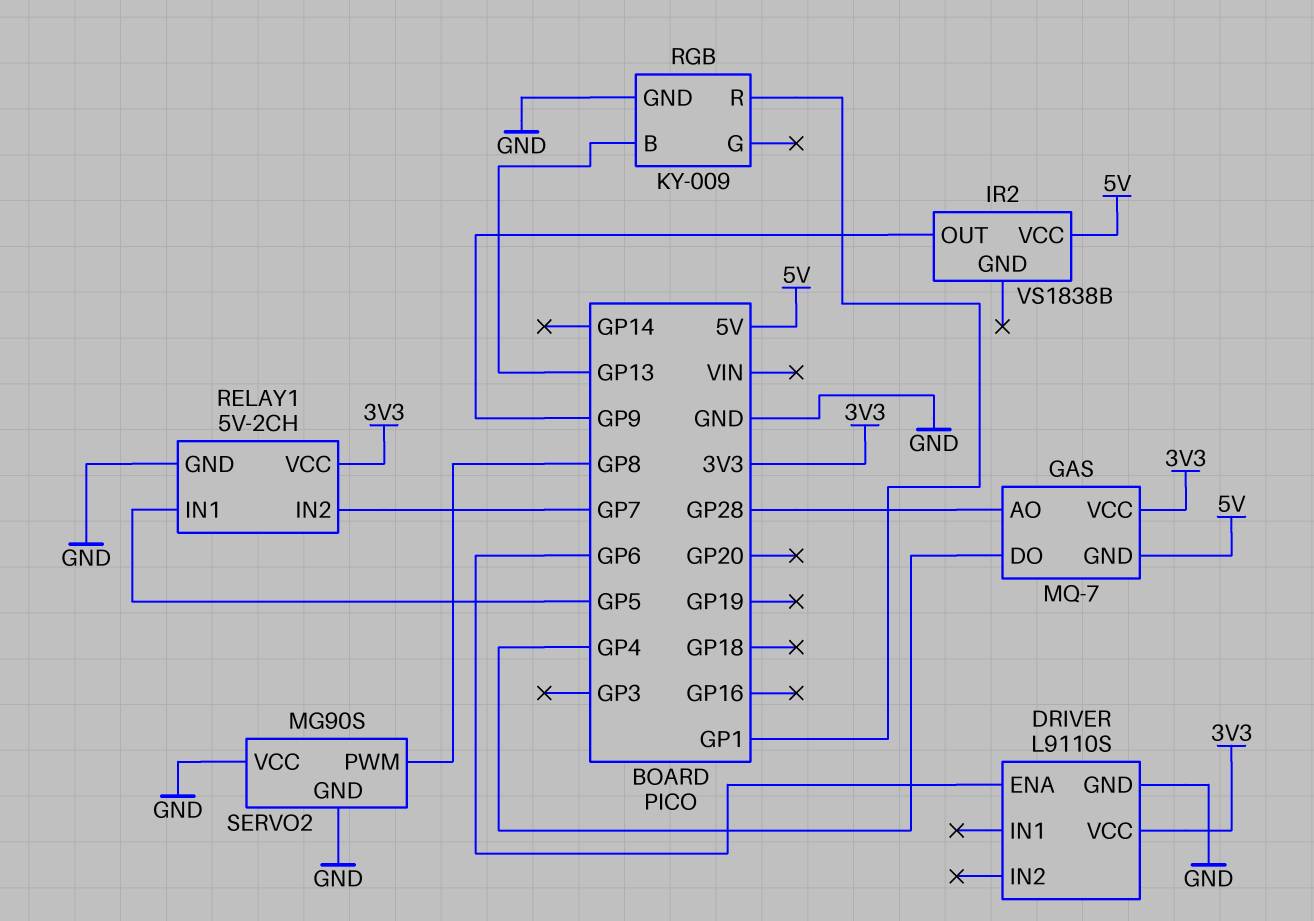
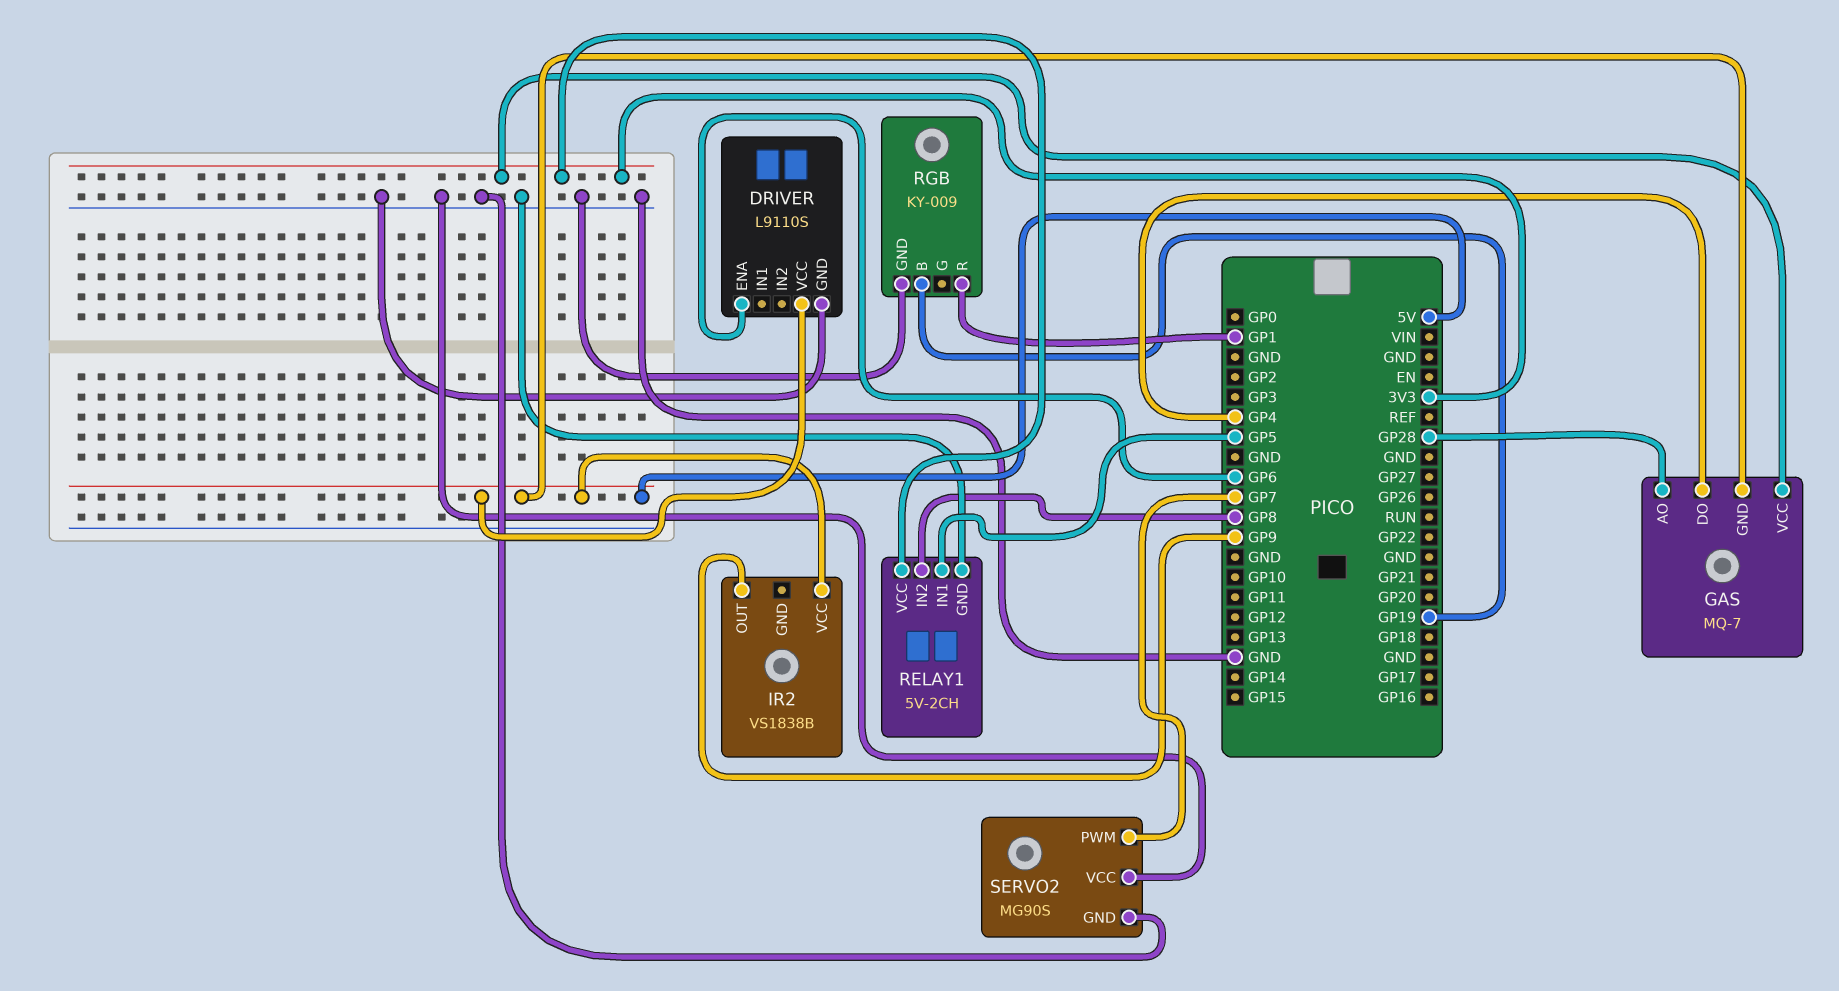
DRIVER pin VCC: 3V3 -> 5V
RELAY1 pin IN2: GP7 -> GP8
RGB pin B: GP13 -> GP19
SERVO2 pin PWM: GP8 -> GP7

